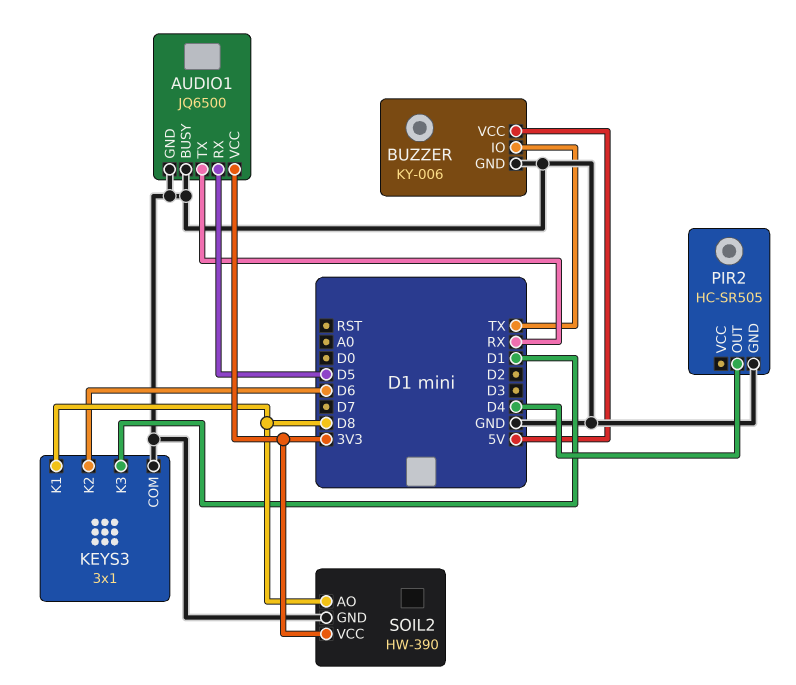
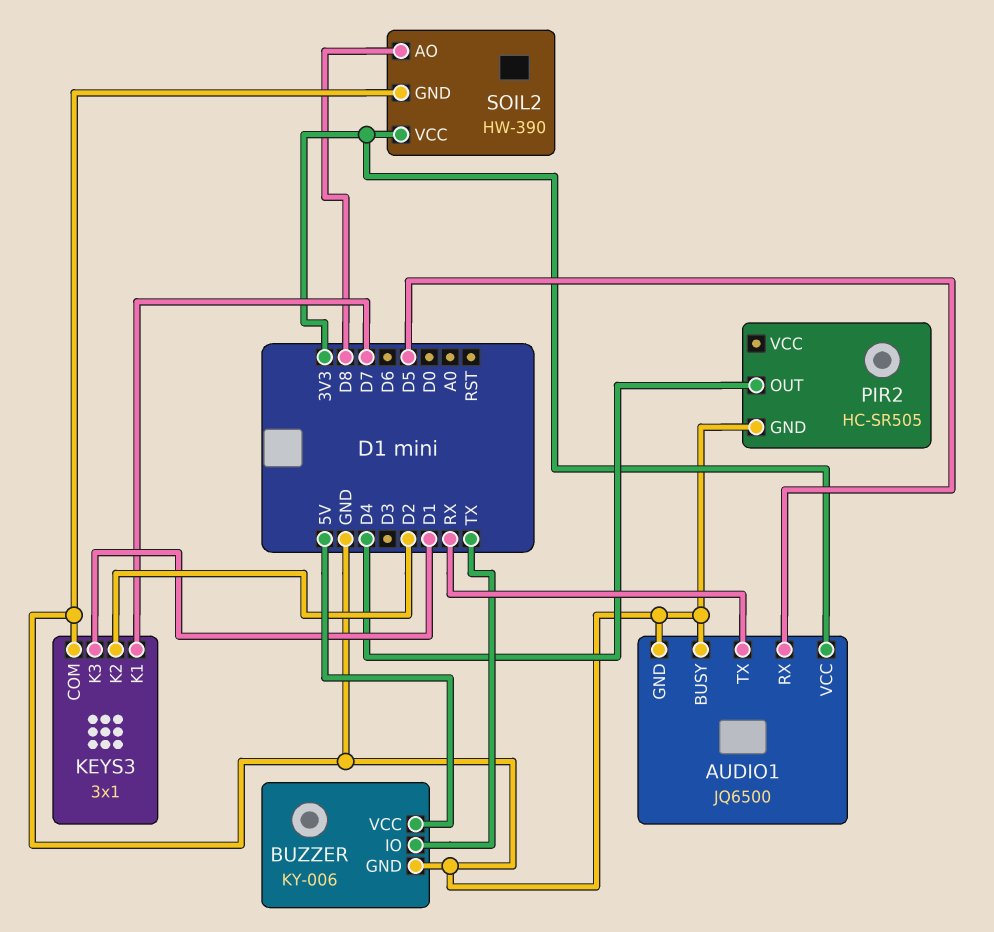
KEYS3 pin K1: D8 -> D7
KEYS3 pin K2: D6 -> D2

